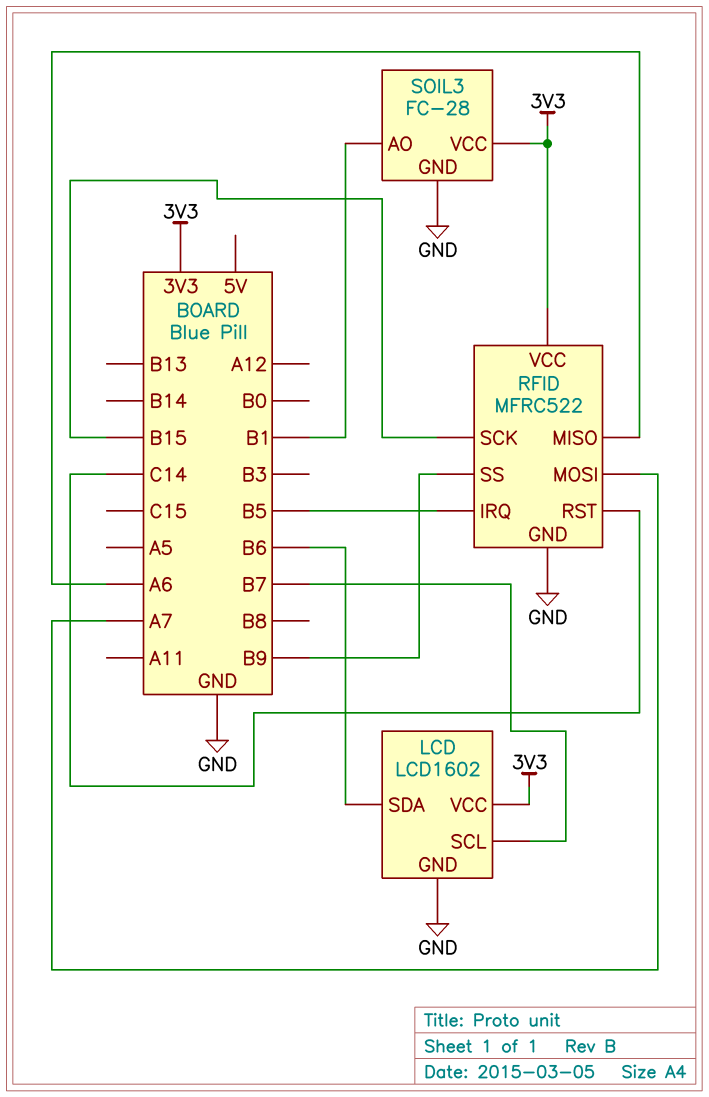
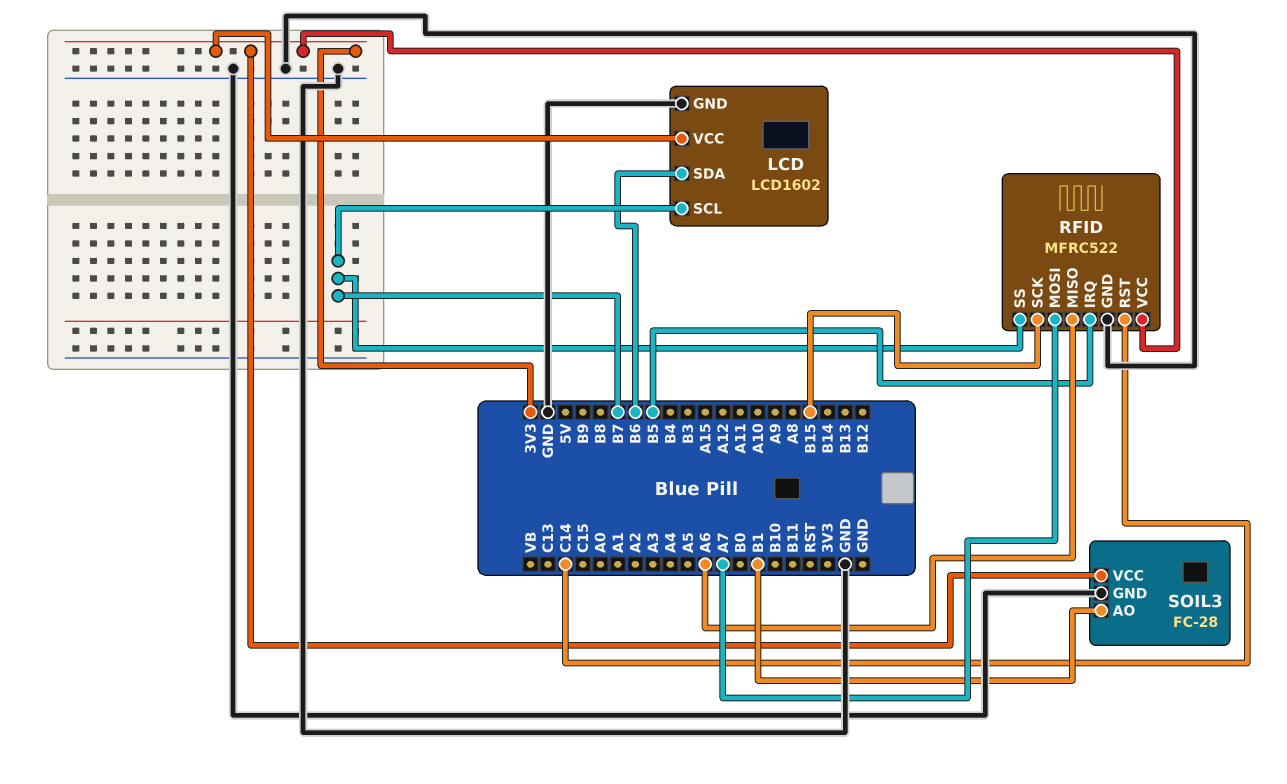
RFID pin SS: B9 -> B7

